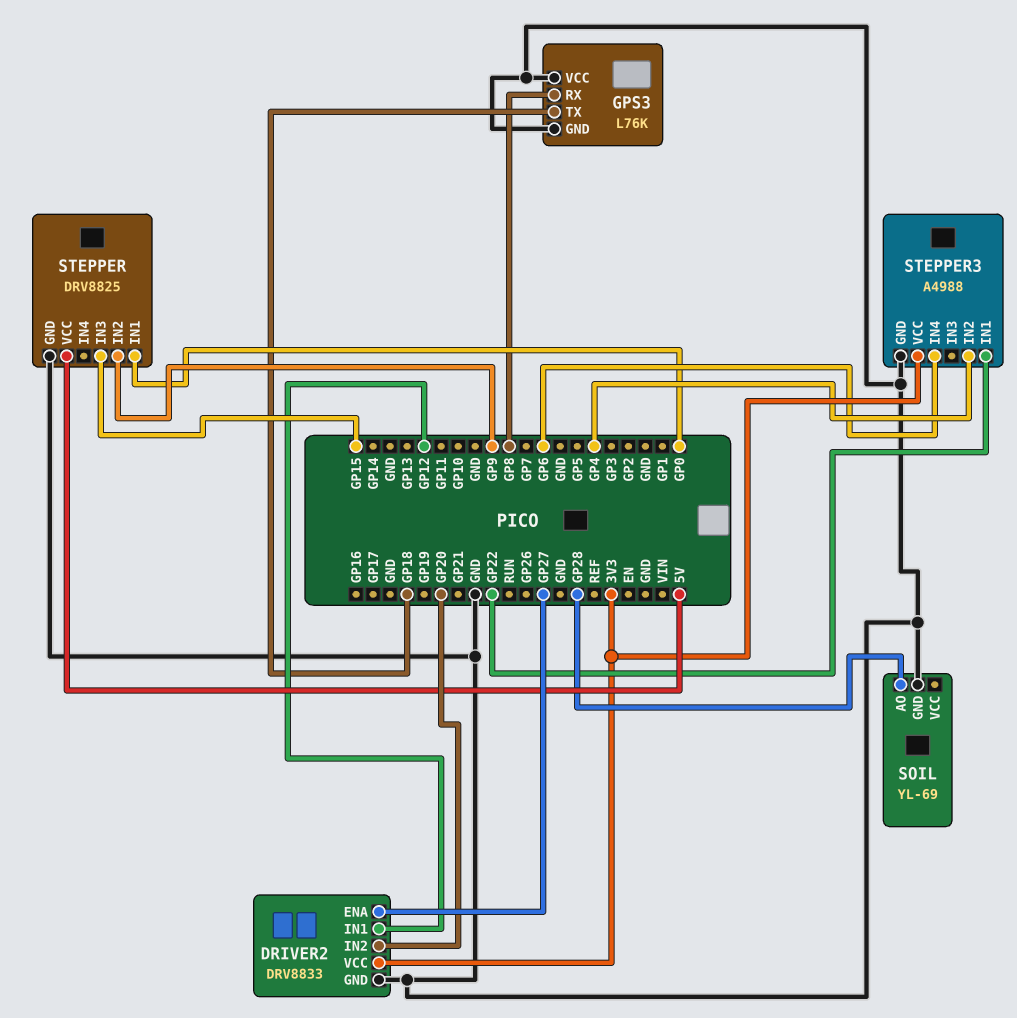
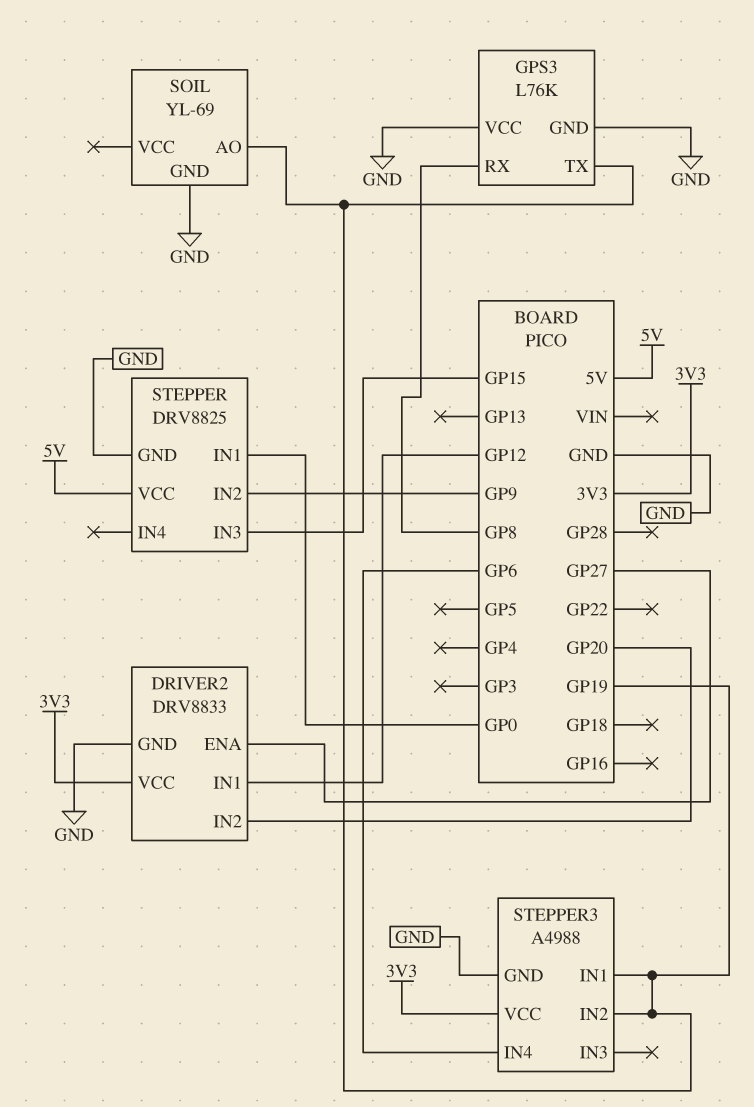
GPS3 pin TX: GP18 -> GP19
SOIL pin AO: GP28 -> GP19
STEPPER3 pin IN1: GP22 -> GP19
STEPPER3 pin IN2: GP4 -> GP19

